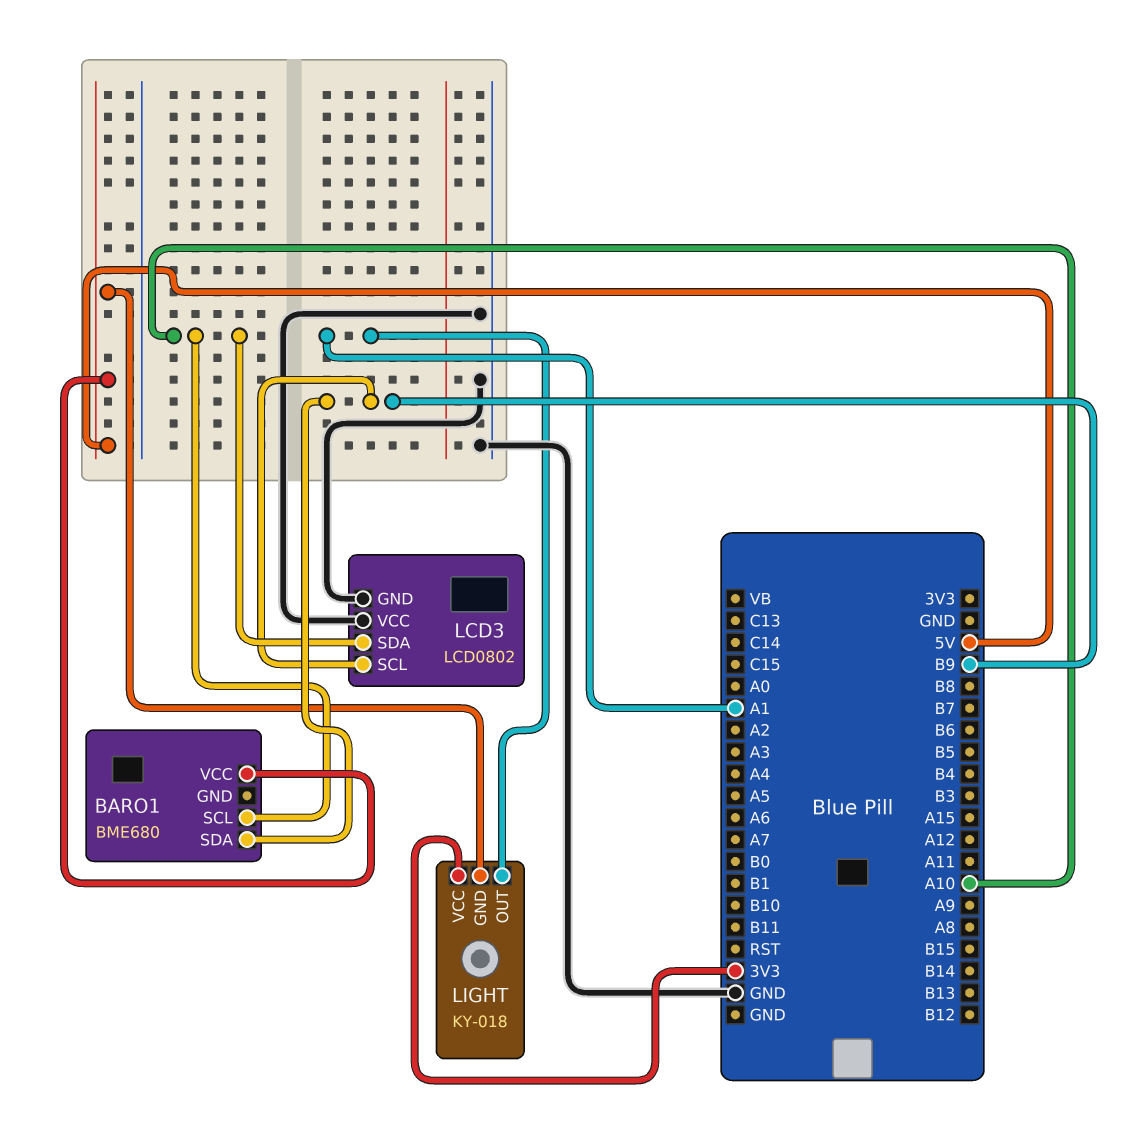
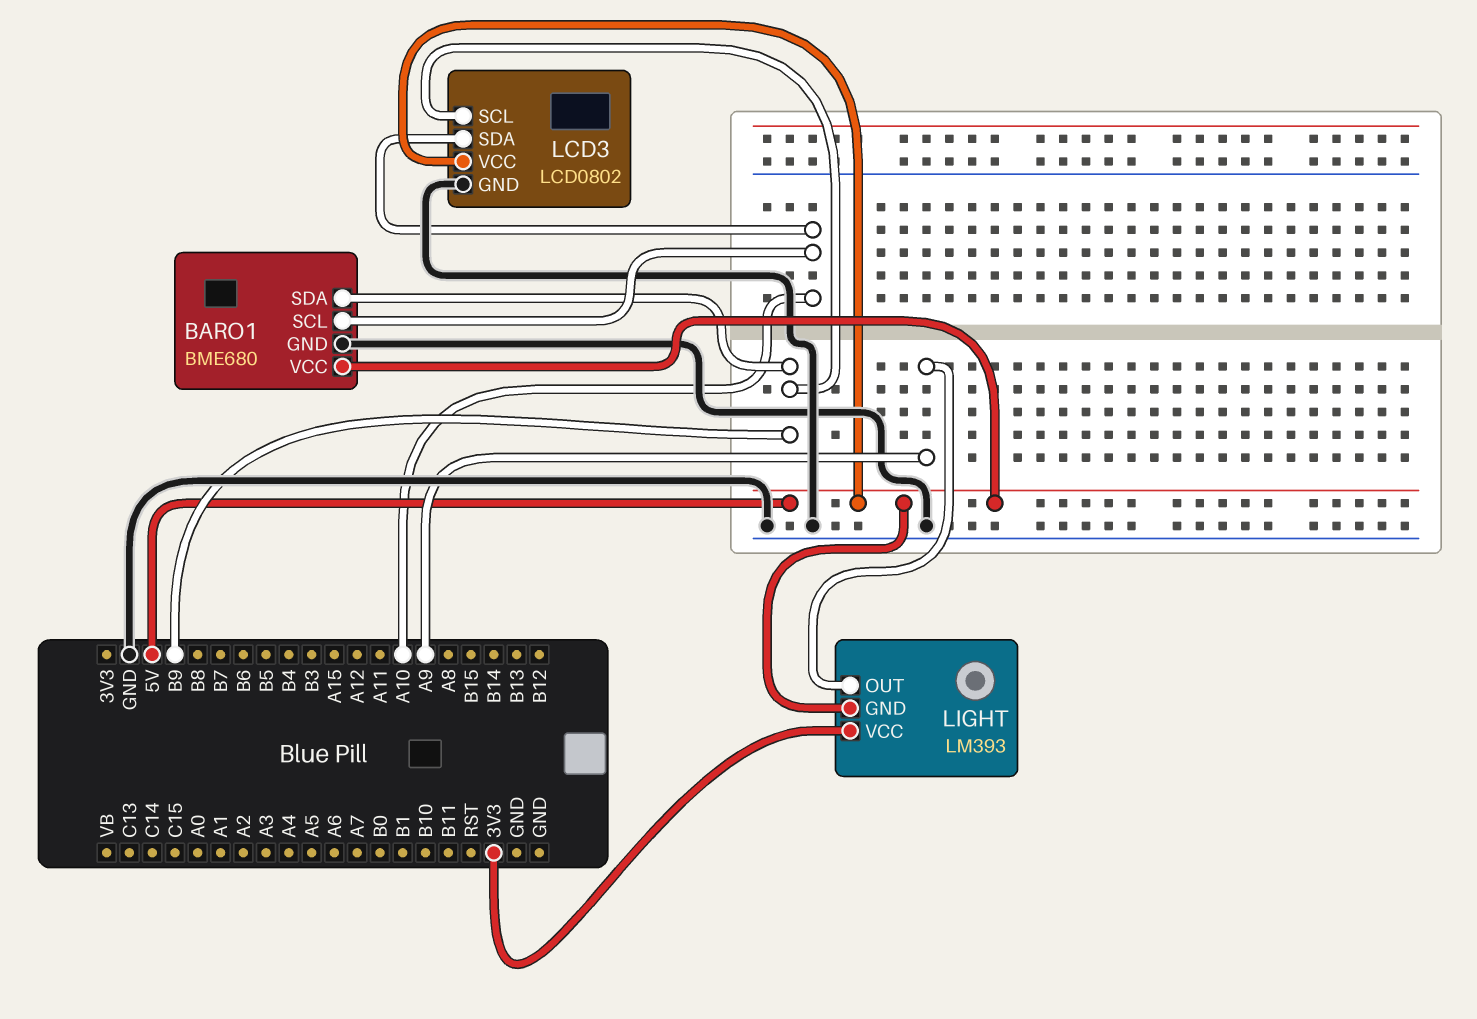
BARO1 pin GND: none -> GND
LCD3 pin VCC: GND -> 5V
LIGHT: KY-018 -> LM393
LIGHT pin OUT: A1 -> A9

